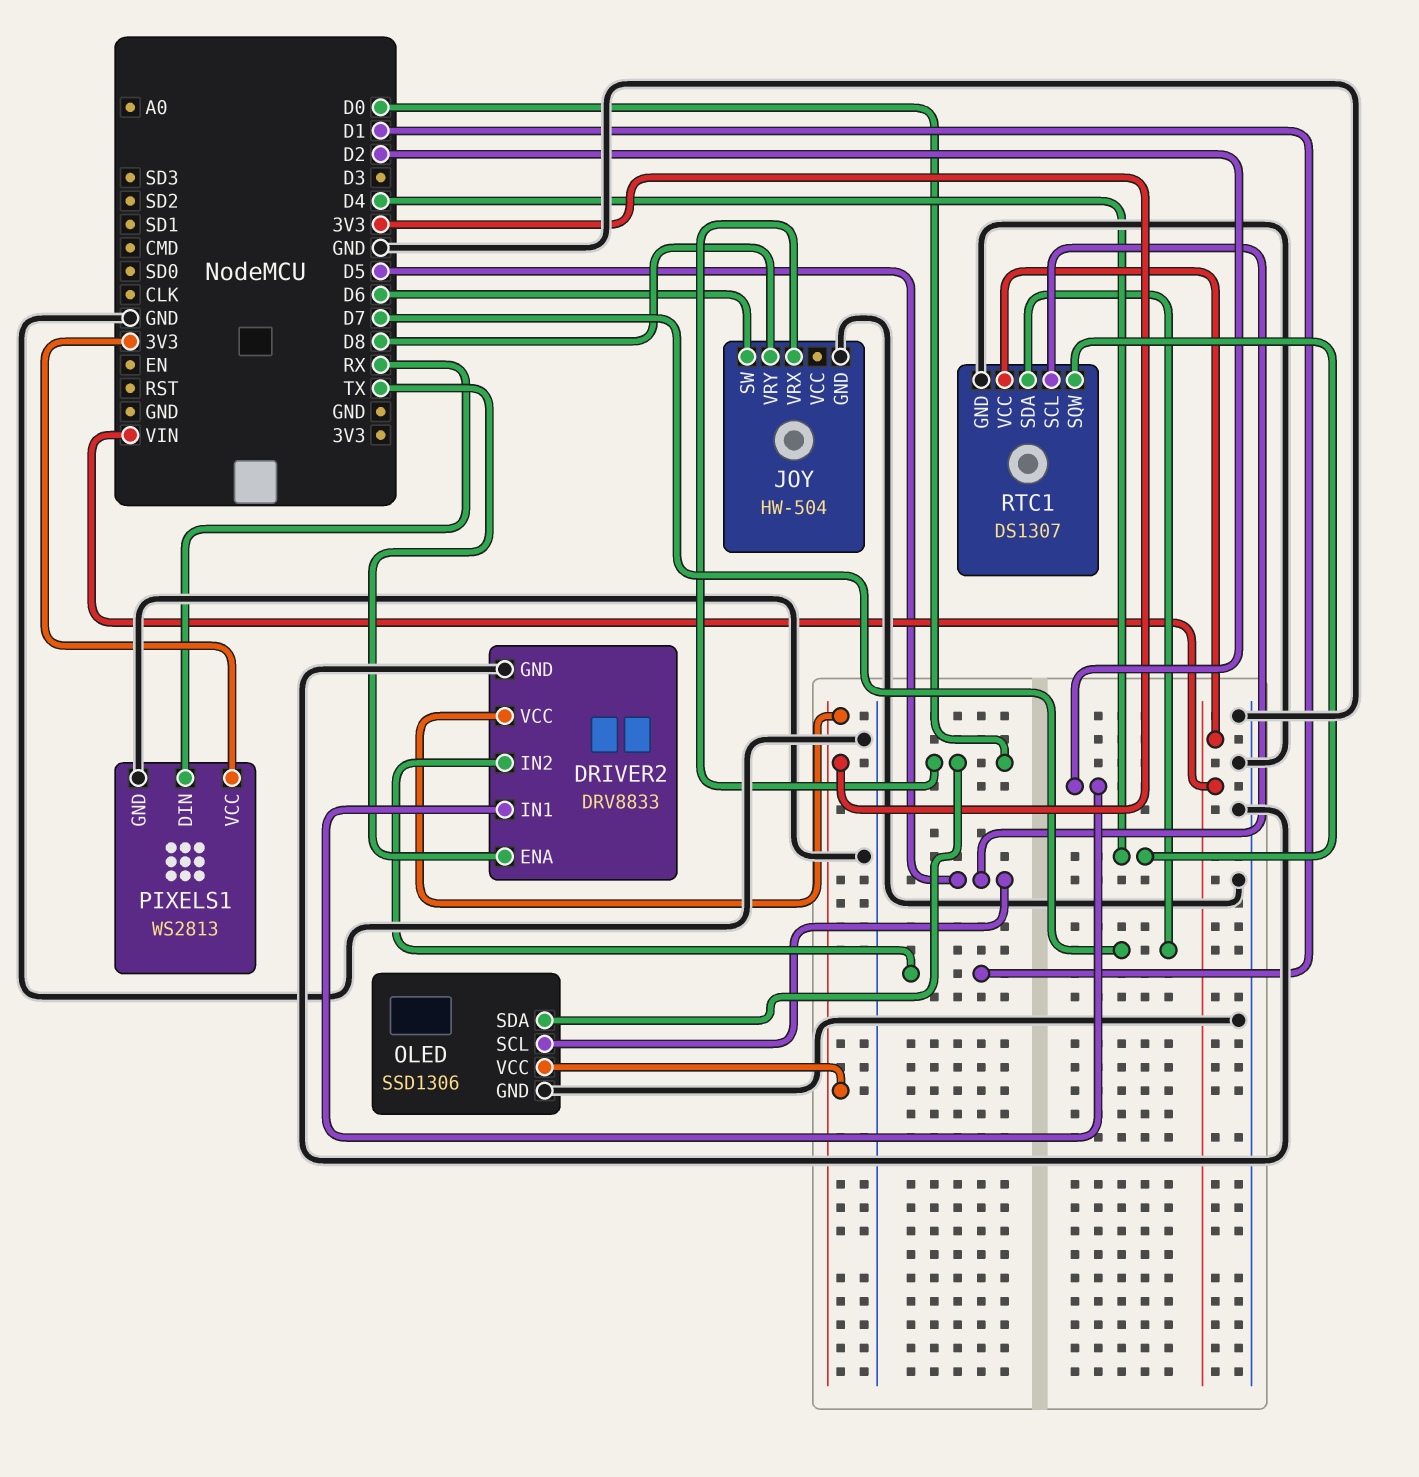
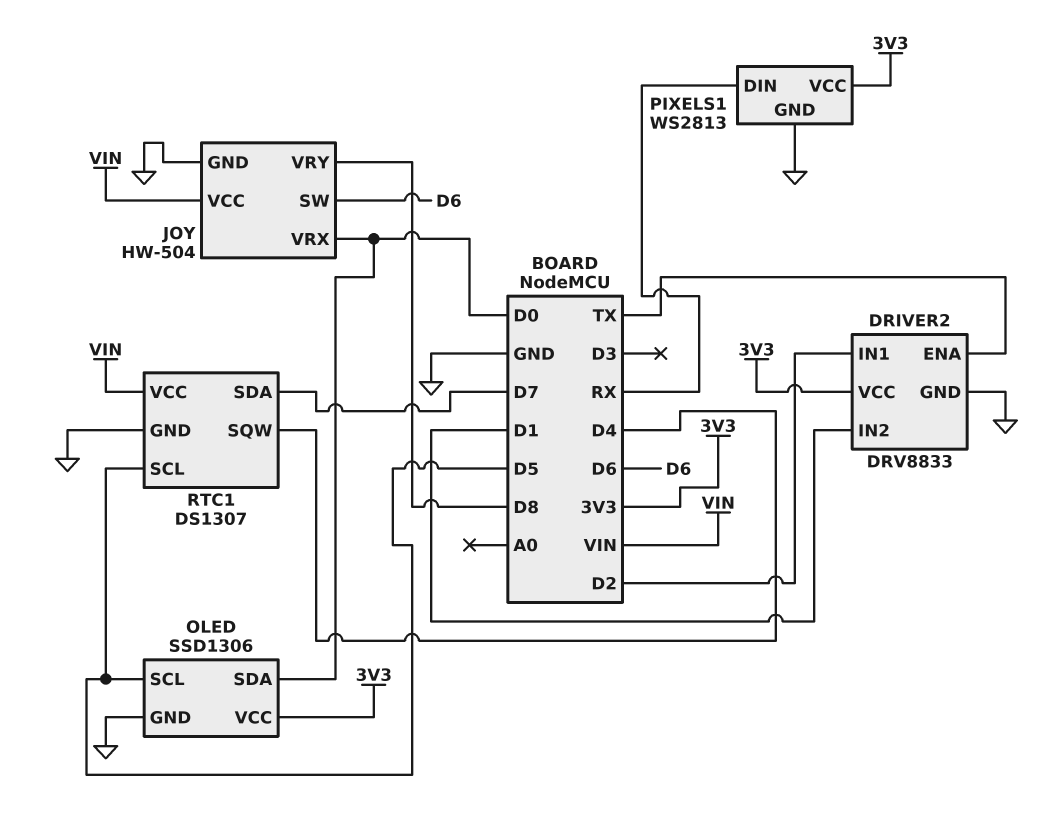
JOY pin VCC: none -> VIN

